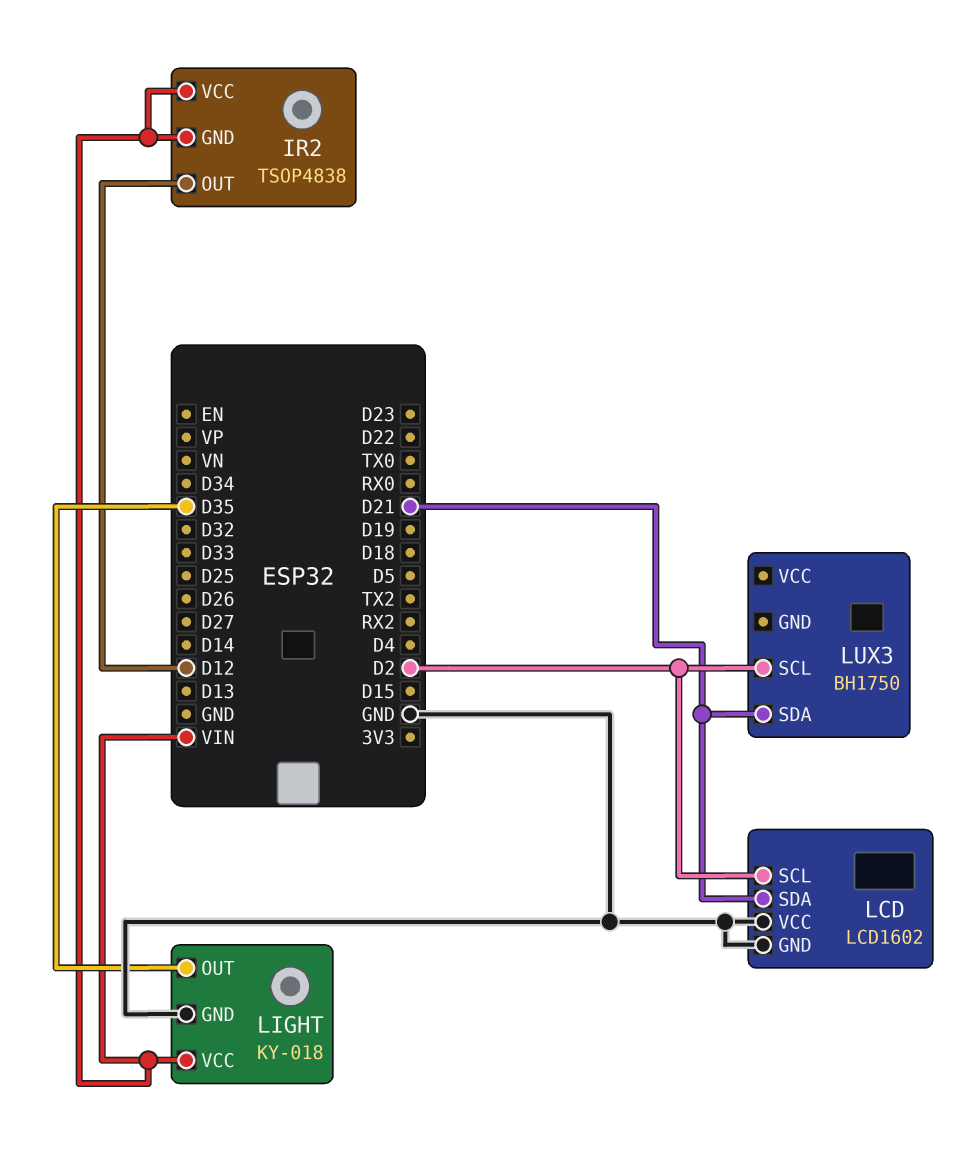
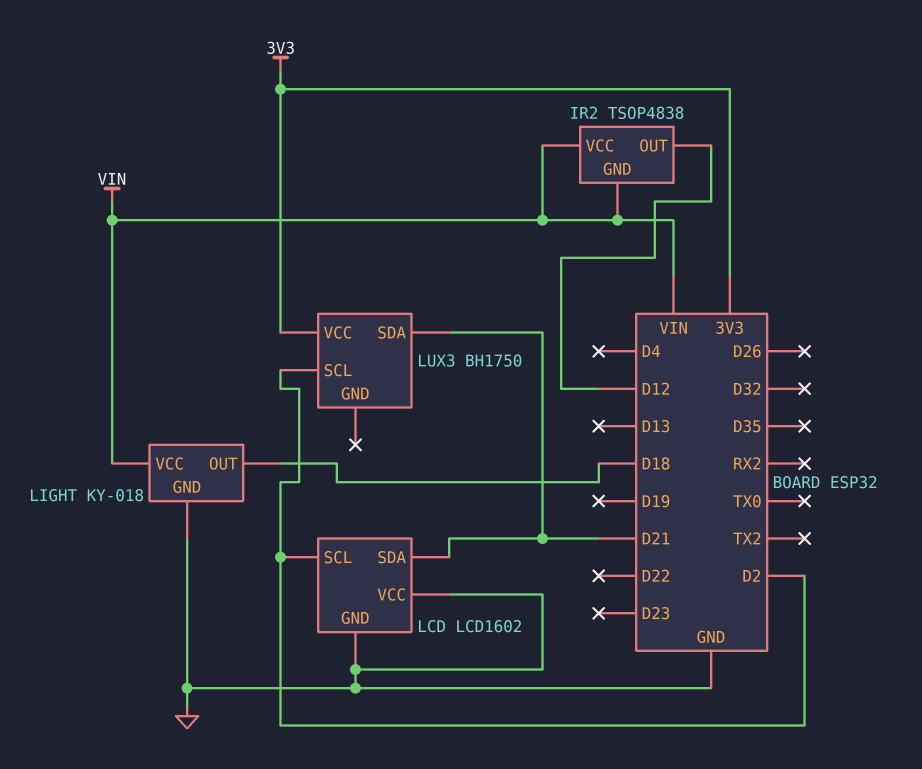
LIGHT pin OUT: D35 -> D18
LUX3 pin VCC: none -> 3V3

